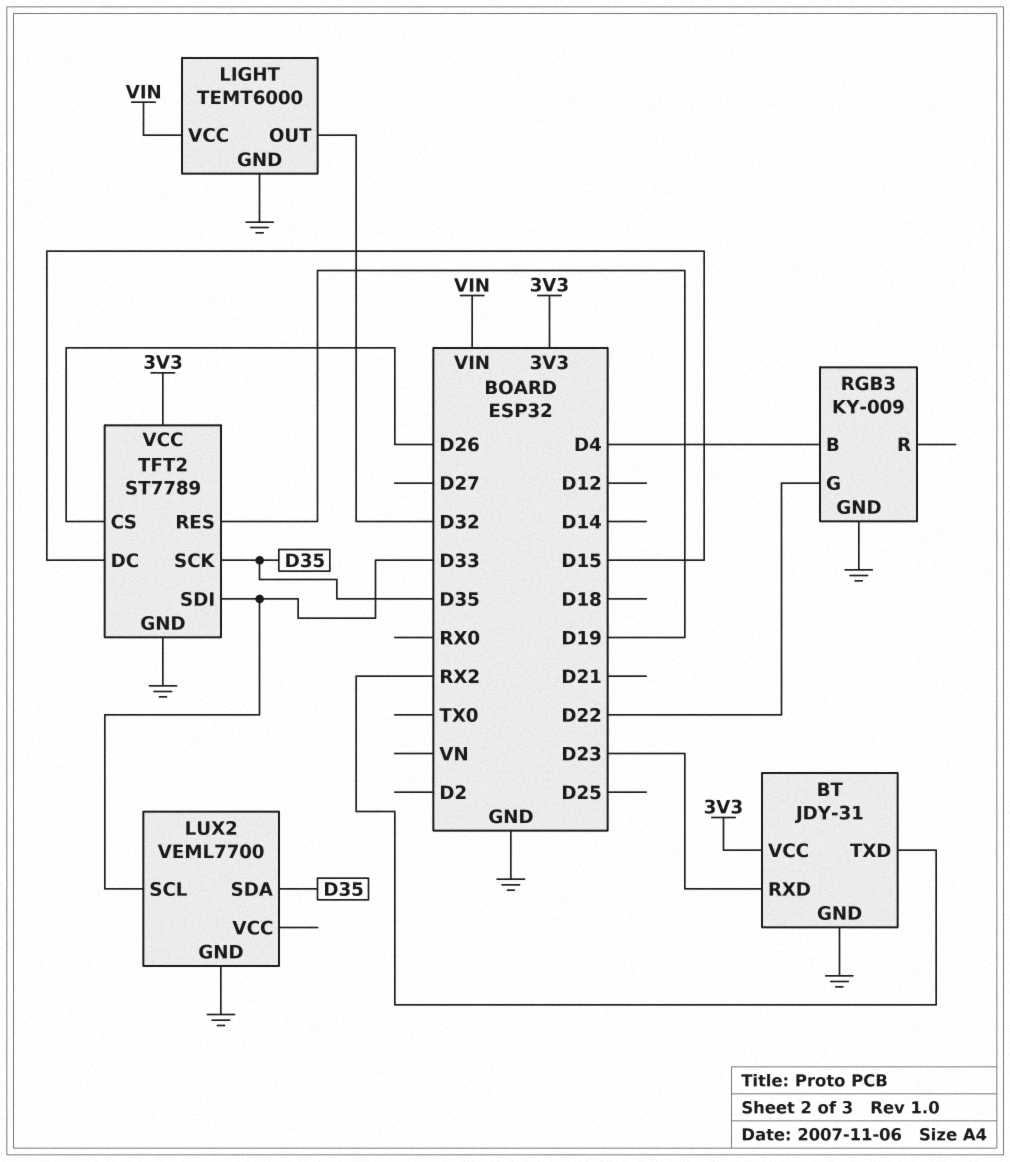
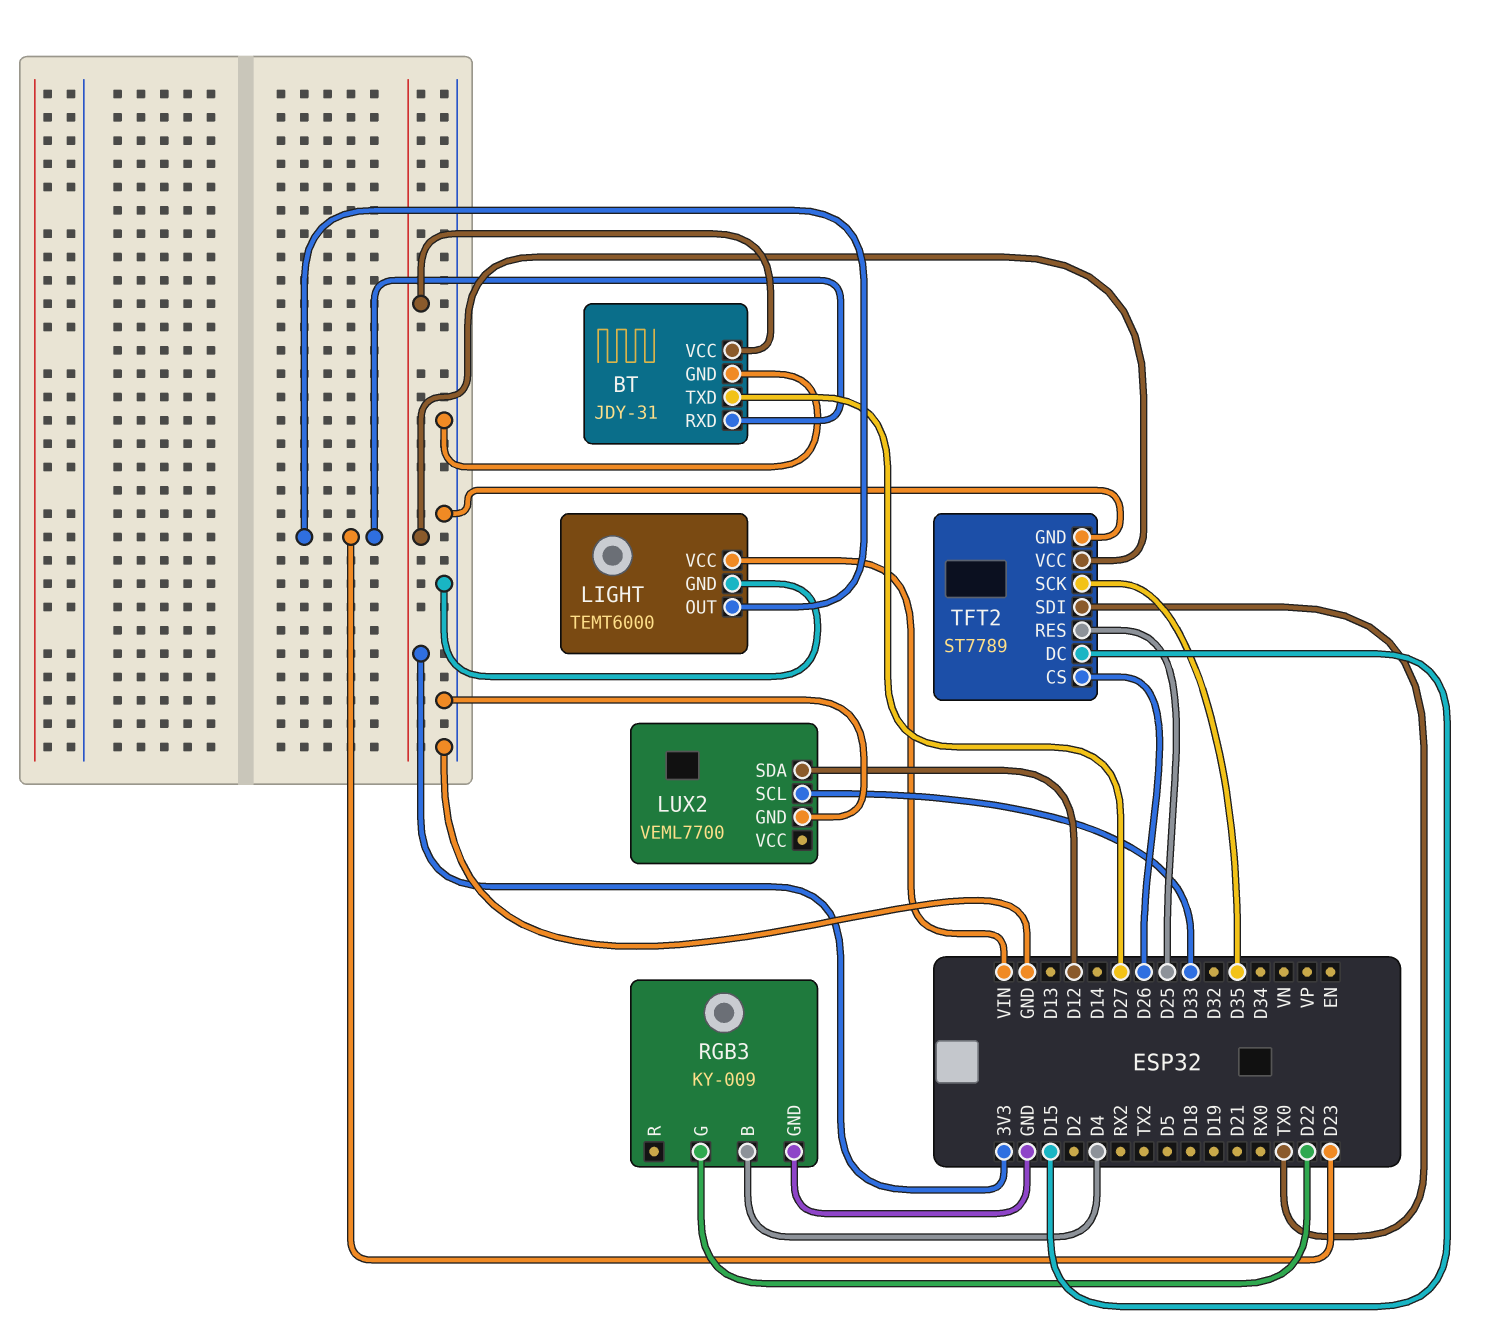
BT pin TXD: RX2 -> D27
LIGHT pin OUT: D32 -> D23
LUX2 pin SDA: D35 -> D12
TFT2 pin RES: D19 -> D25
TFT2 pin SDI: D33 -> TX0

